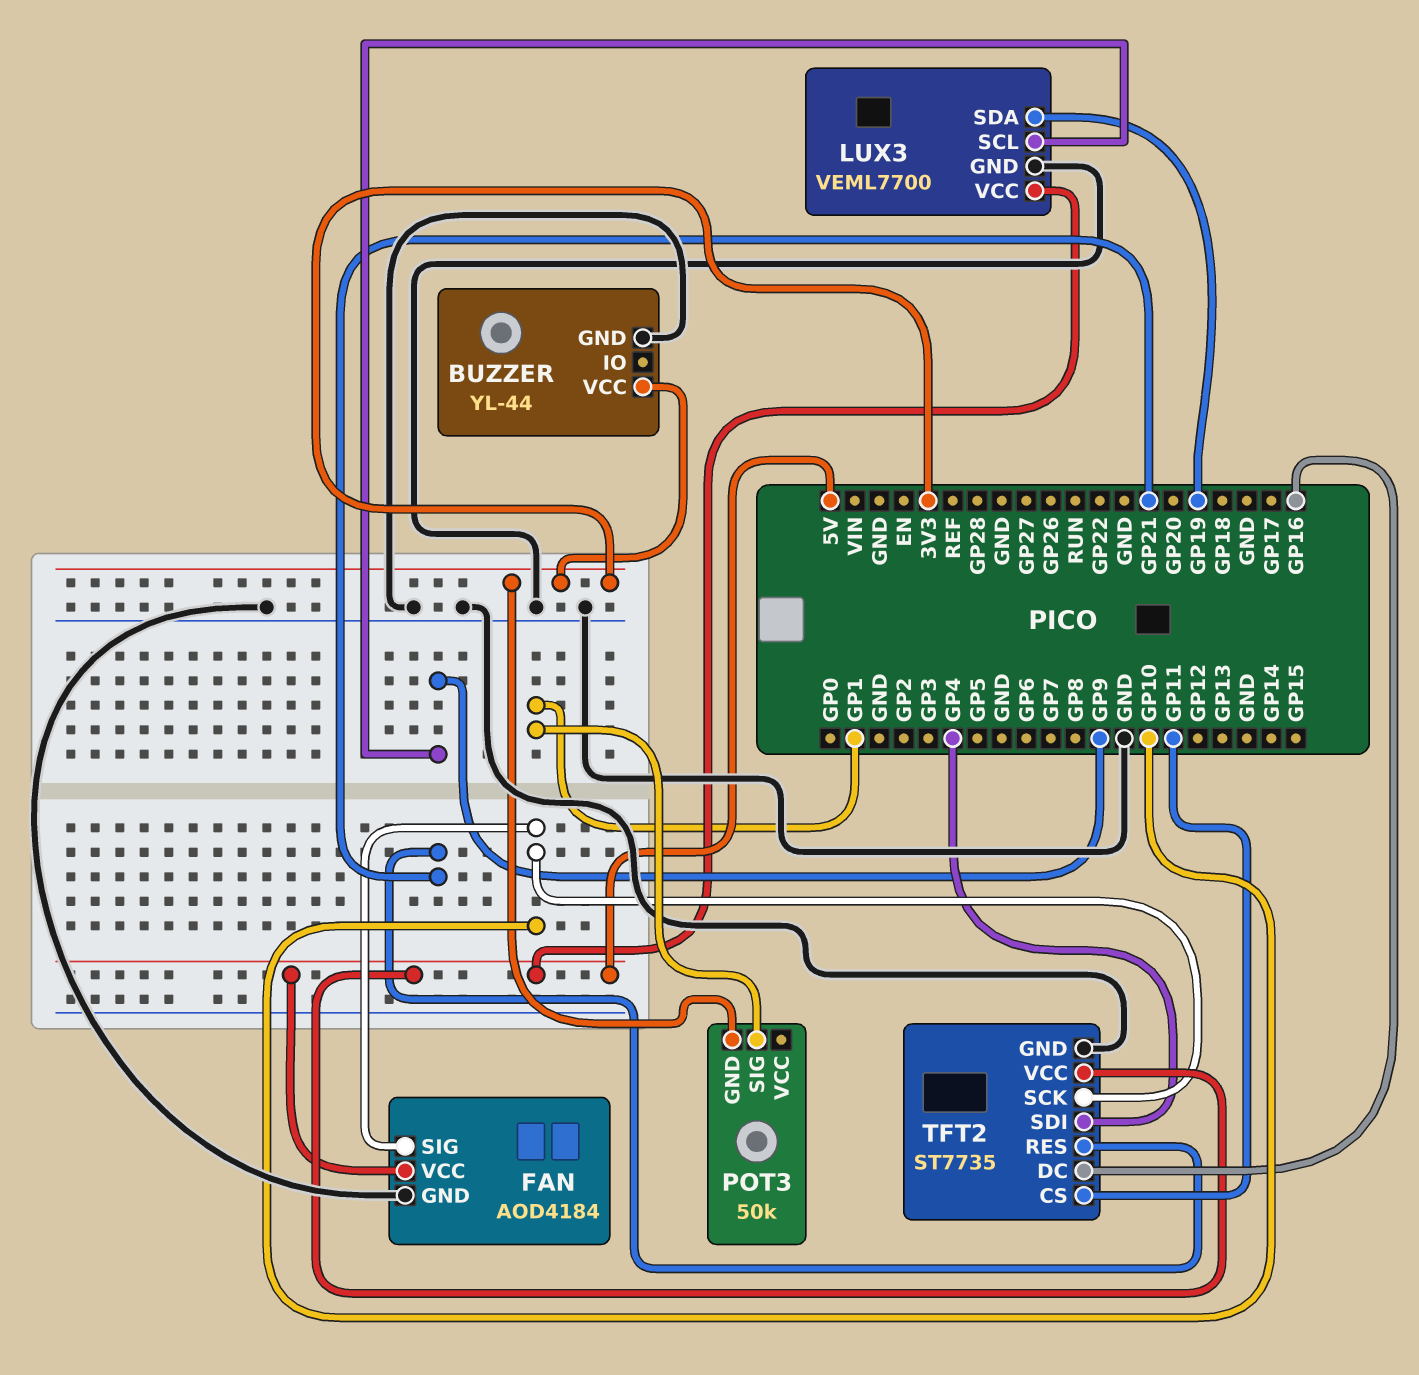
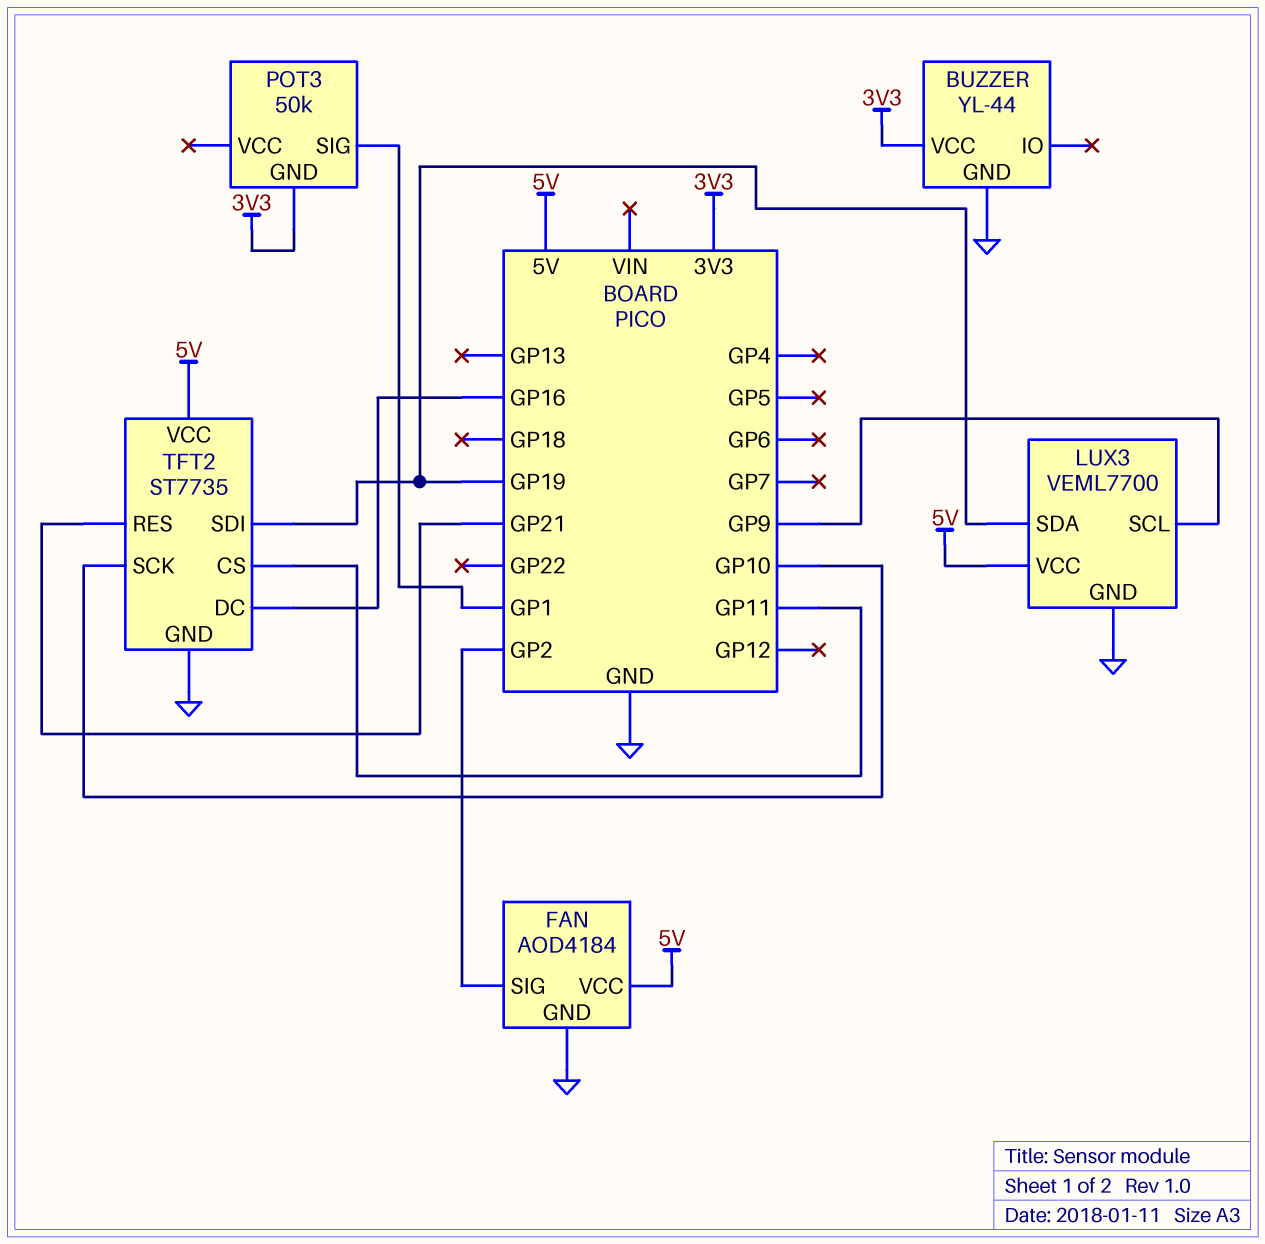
FAN pin SIG: GP10 -> GP2
TFT2 pin SDI: GP4 -> GP19

